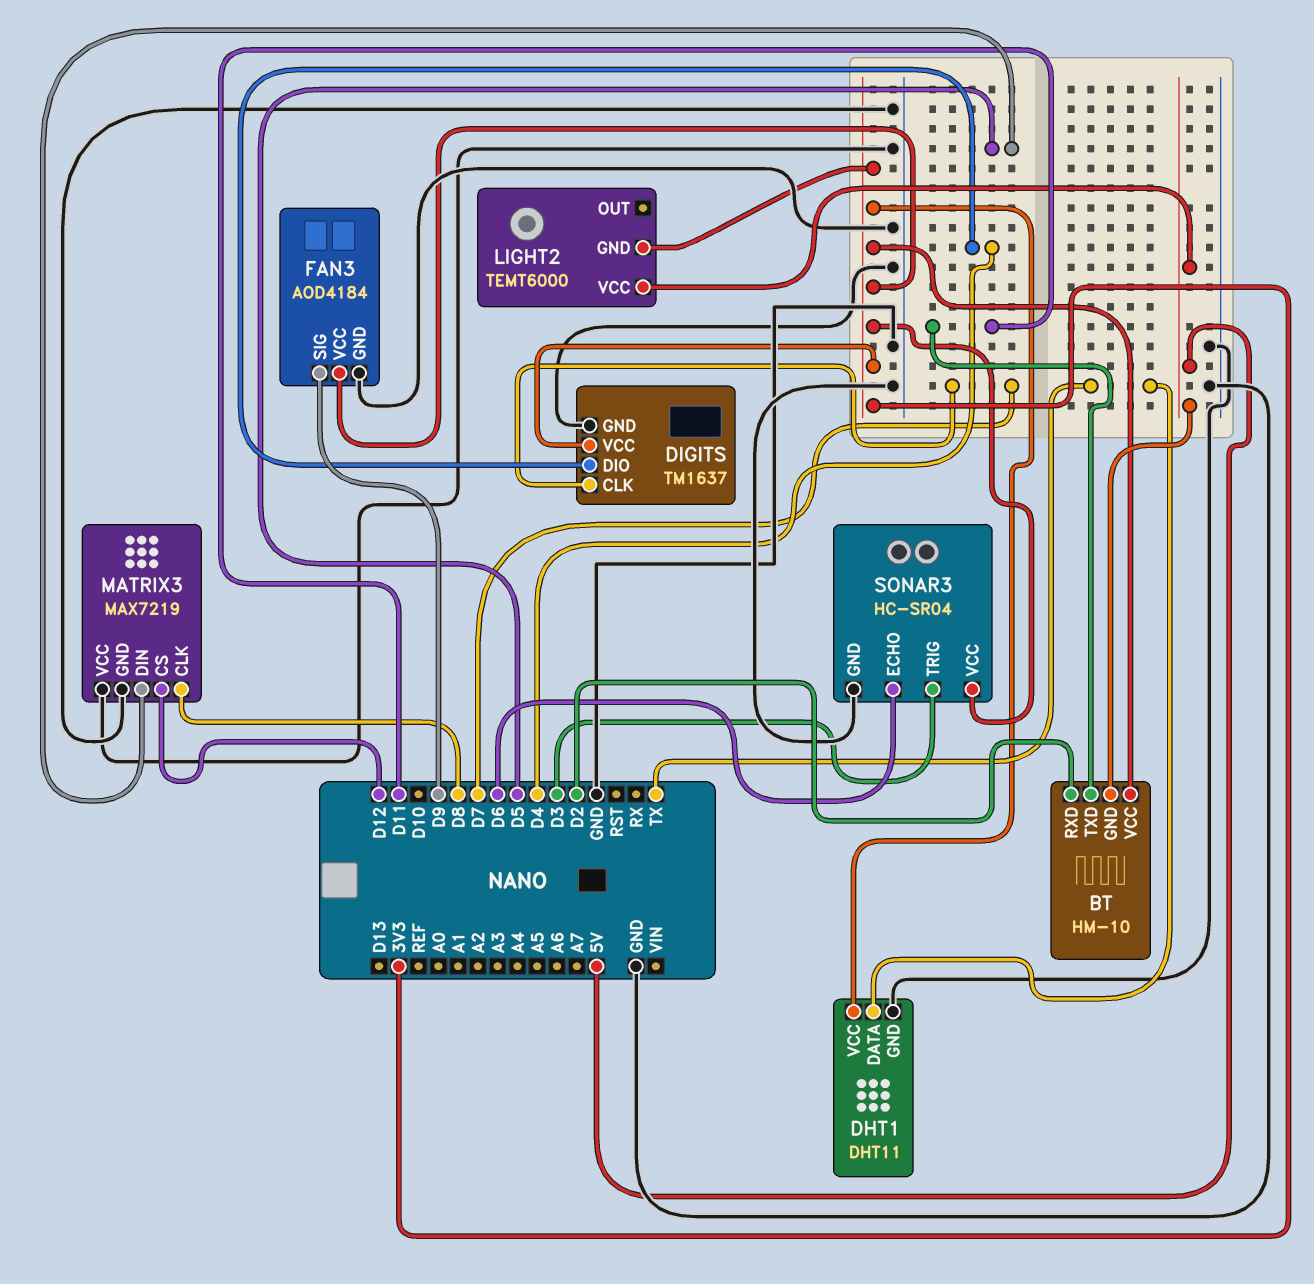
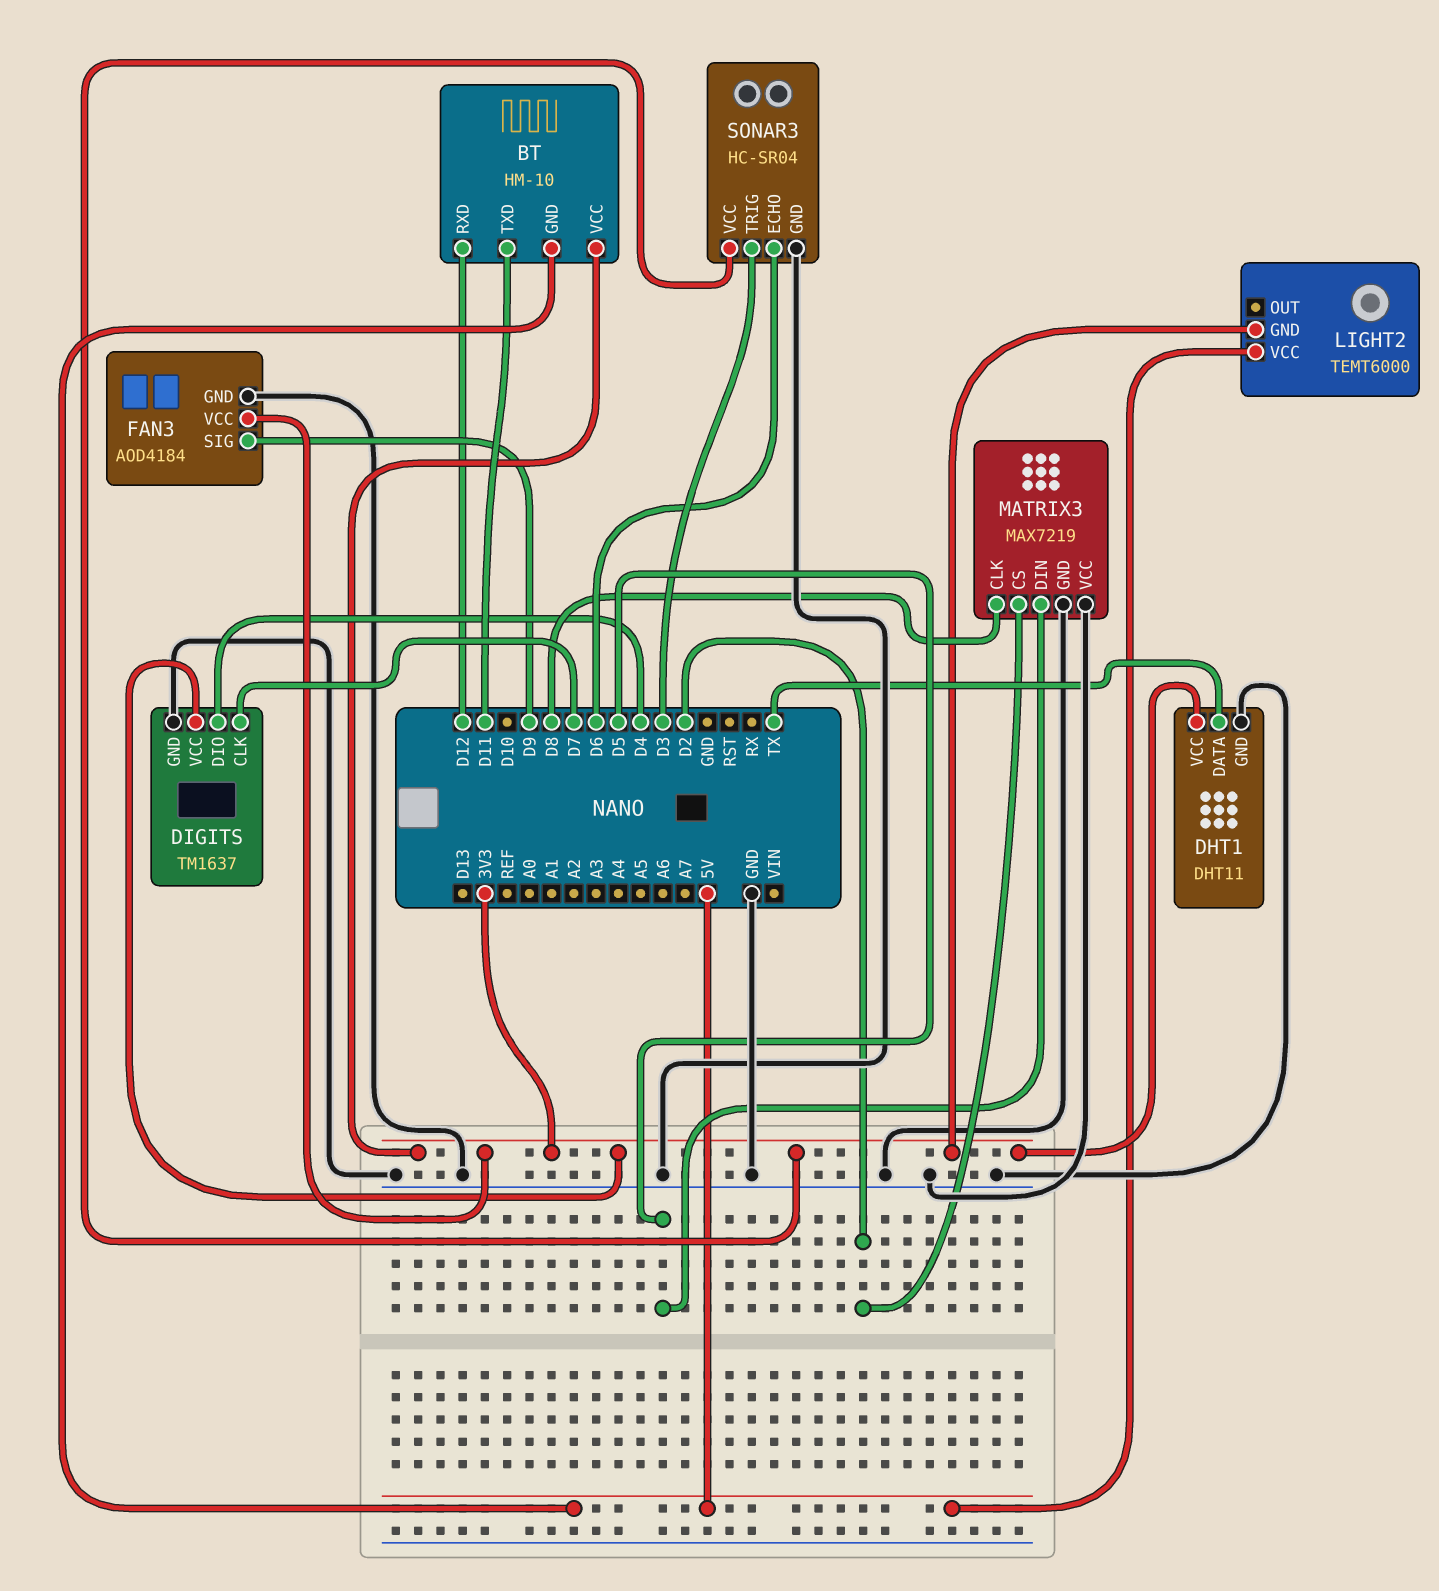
BT pin RXD: D2 -> D12
MATRIX3 pin CS: D12 -> D2

